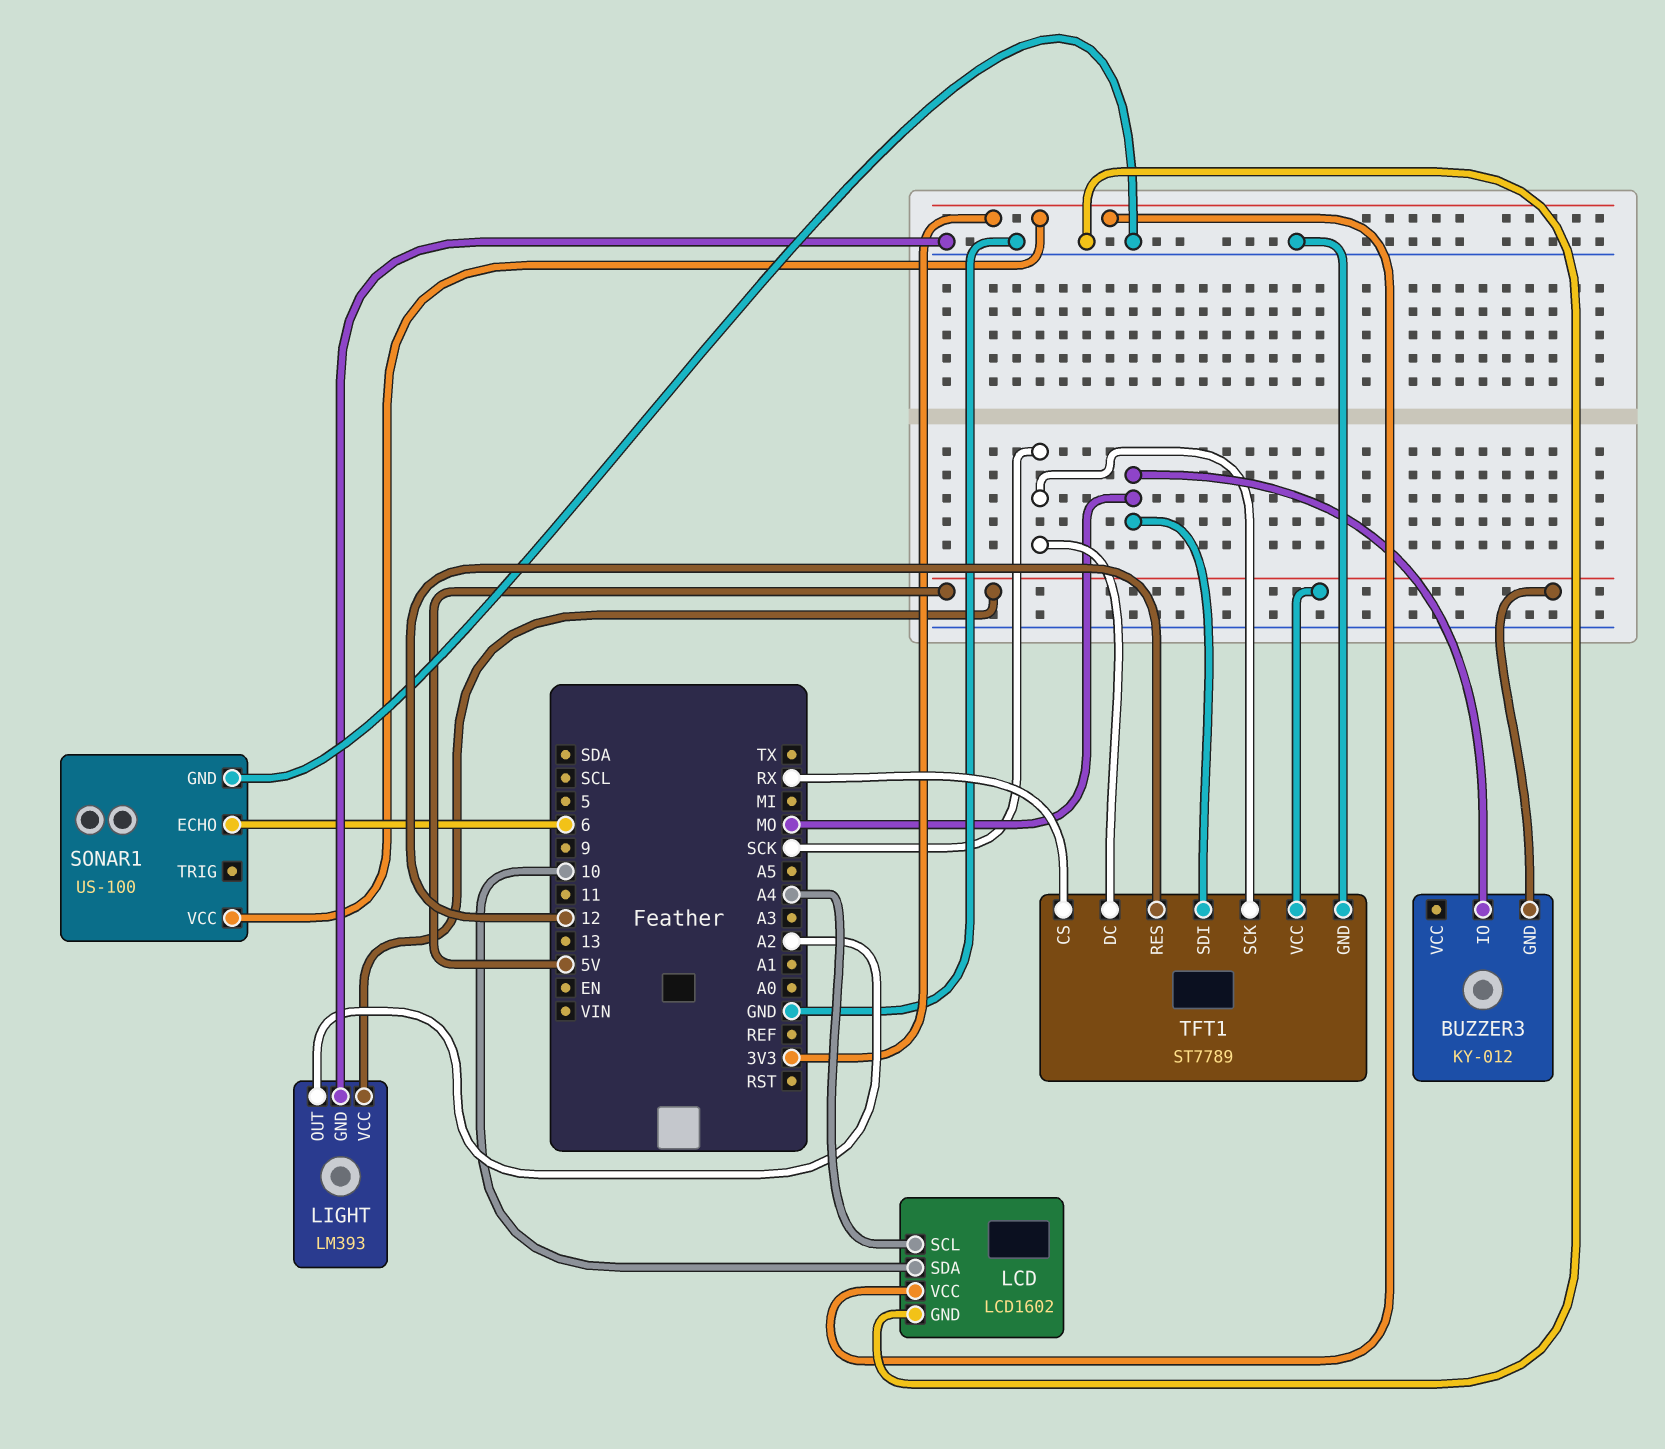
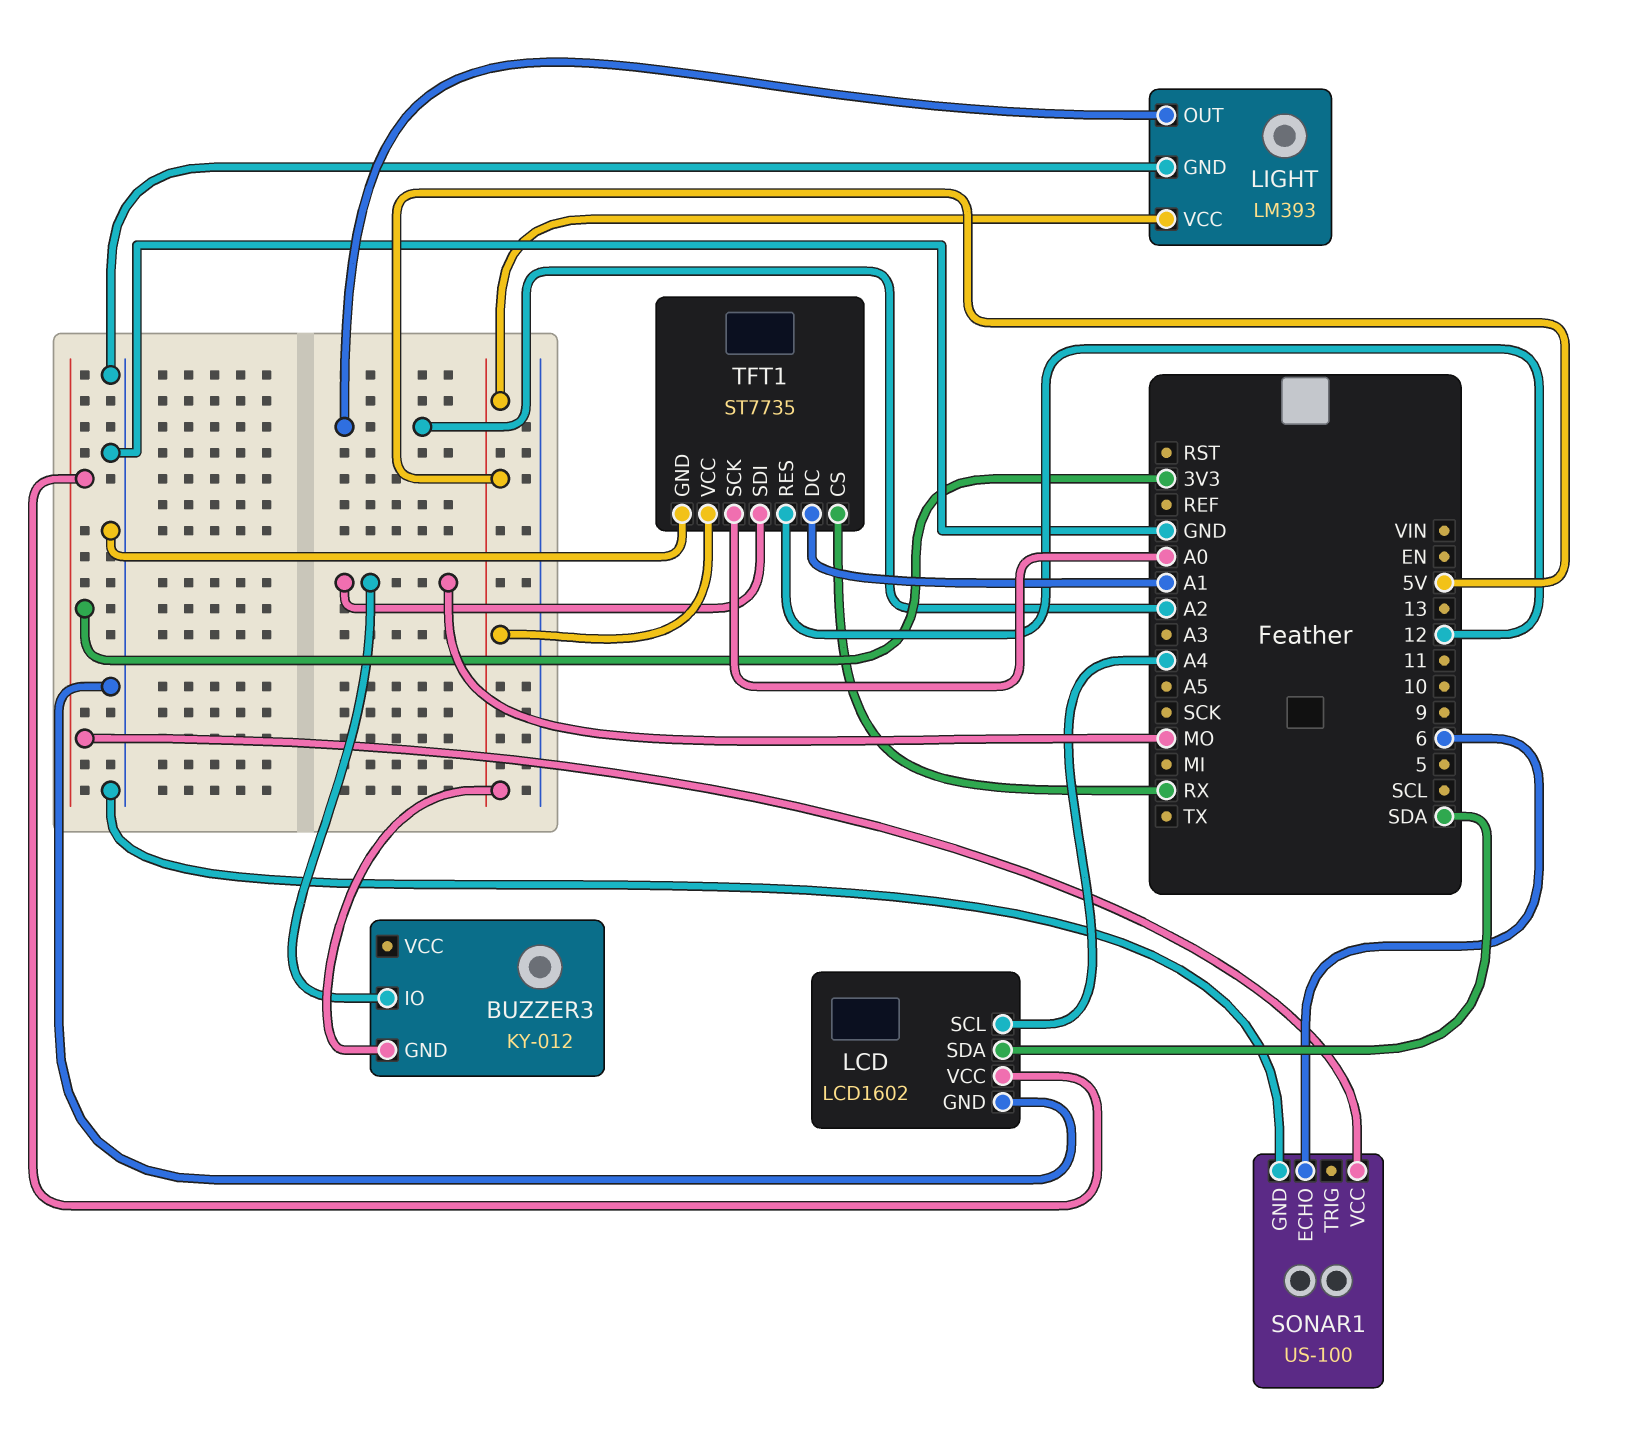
LCD pin SDA: 10 -> SDA
TFT1: ST7789 -> ST7735
TFT1 pin DC: SCK -> A1
TFT1 pin SCK: SCK -> A0

